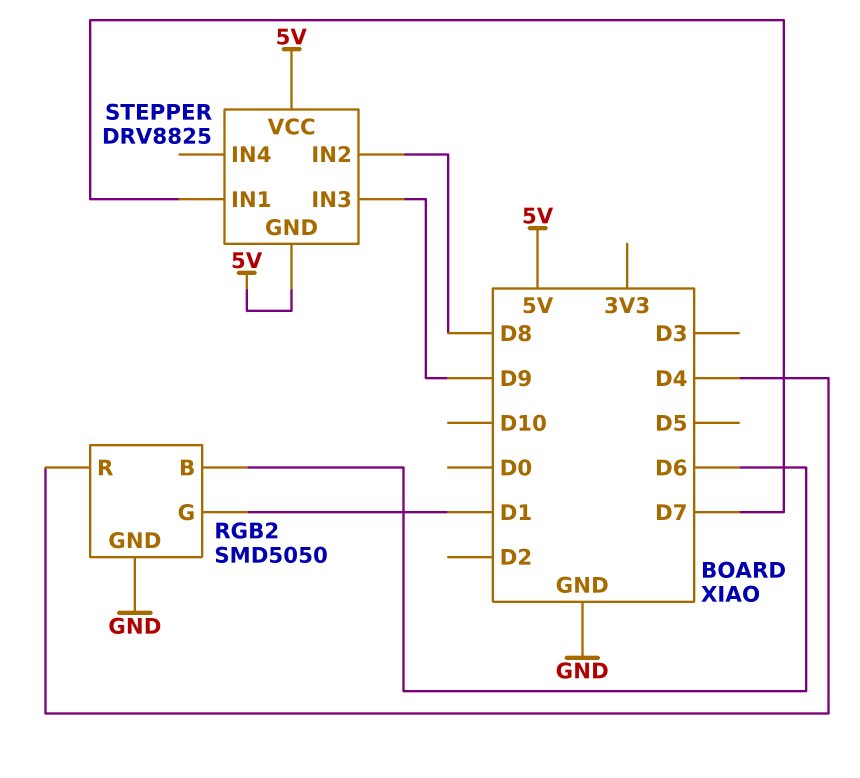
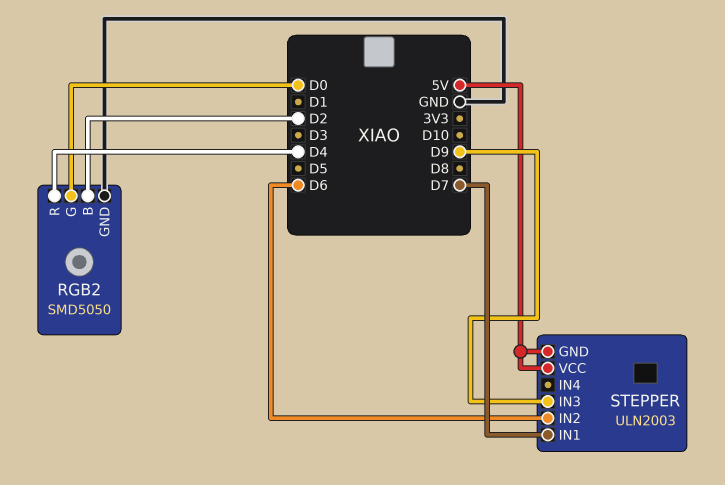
RGB2 pin B: D6 -> D2
RGB2 pin G: D1 -> D0
STEPPER: DRV8825 -> ULN2003
STEPPER pin IN2: D8 -> D6

